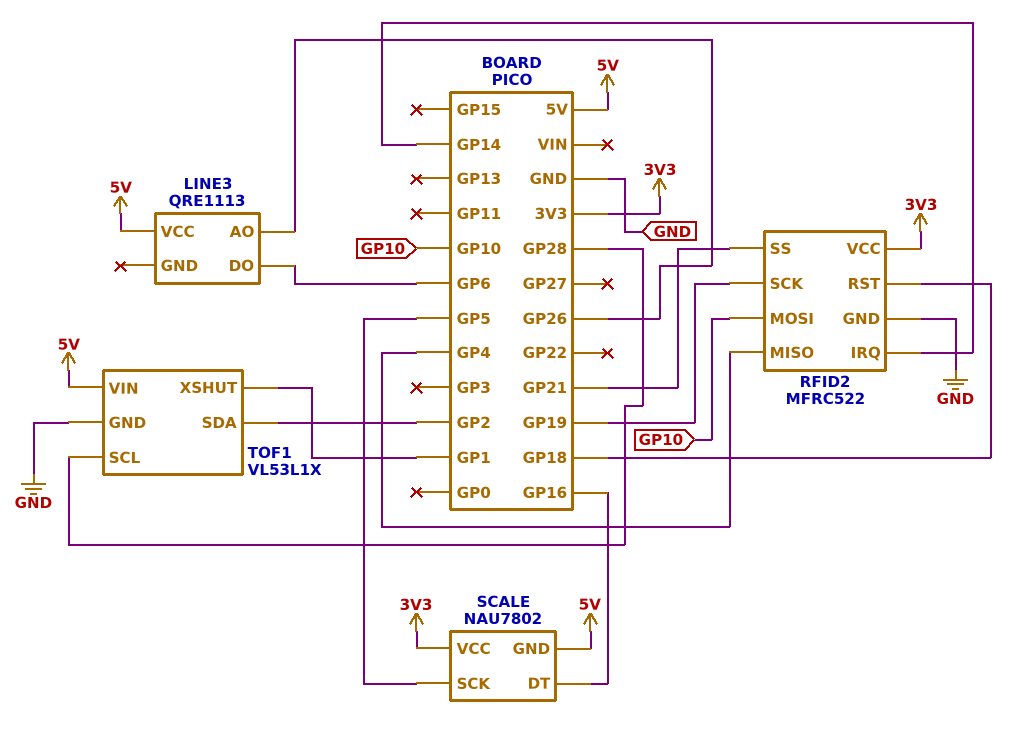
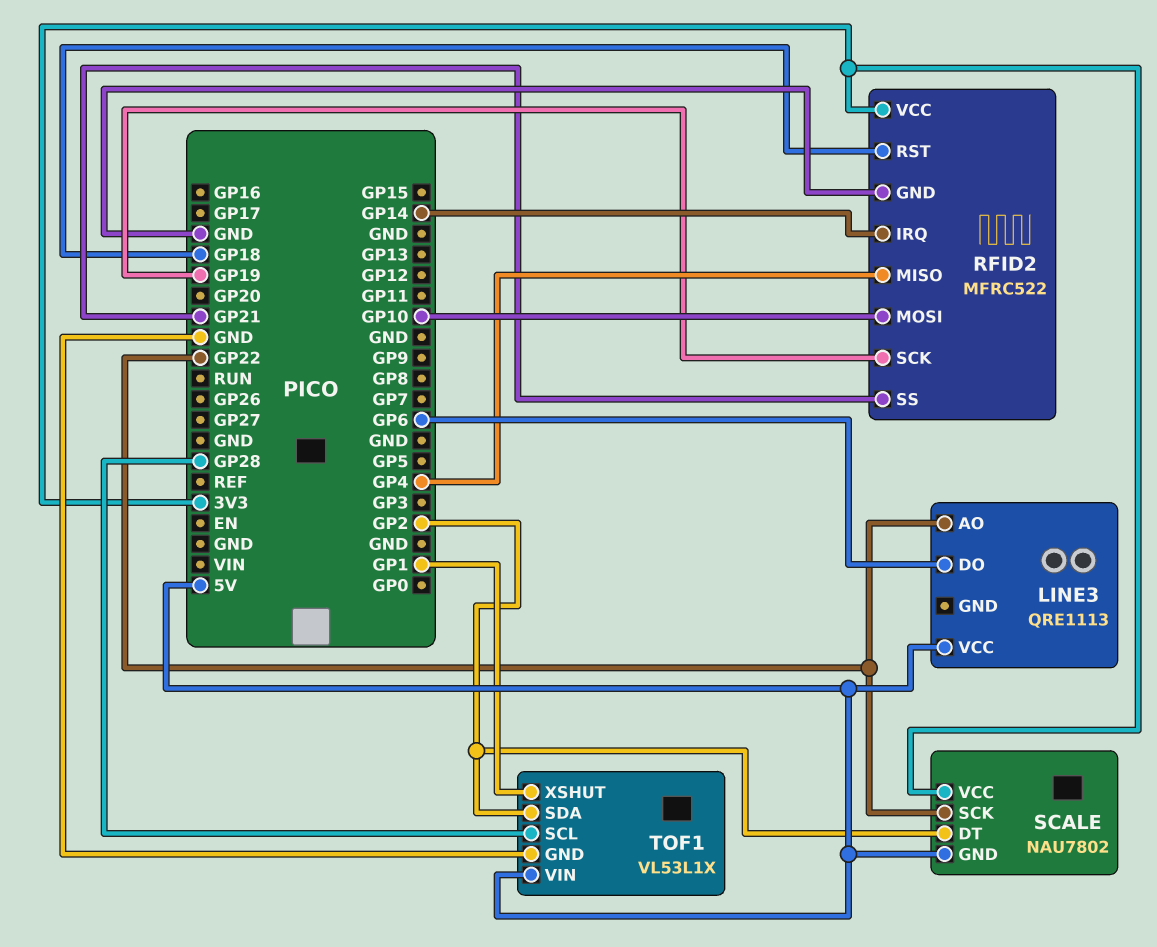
LINE3 pin AO: GP26 -> GP22
SCALE pin DT: GP16 -> GP2
SCALE pin SCK: GP5 -> GP22

